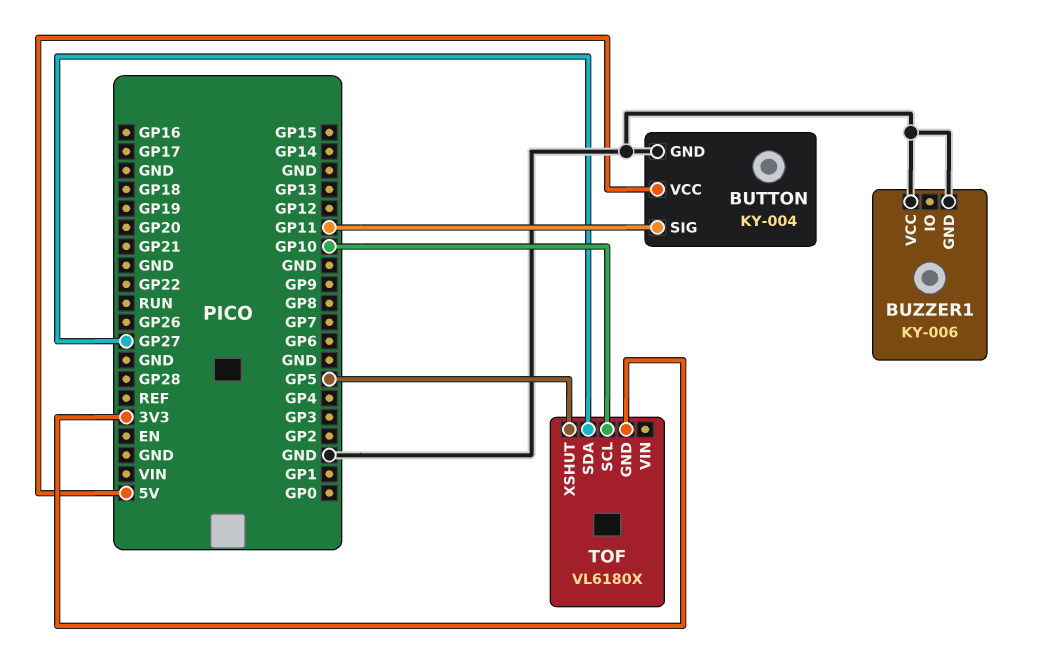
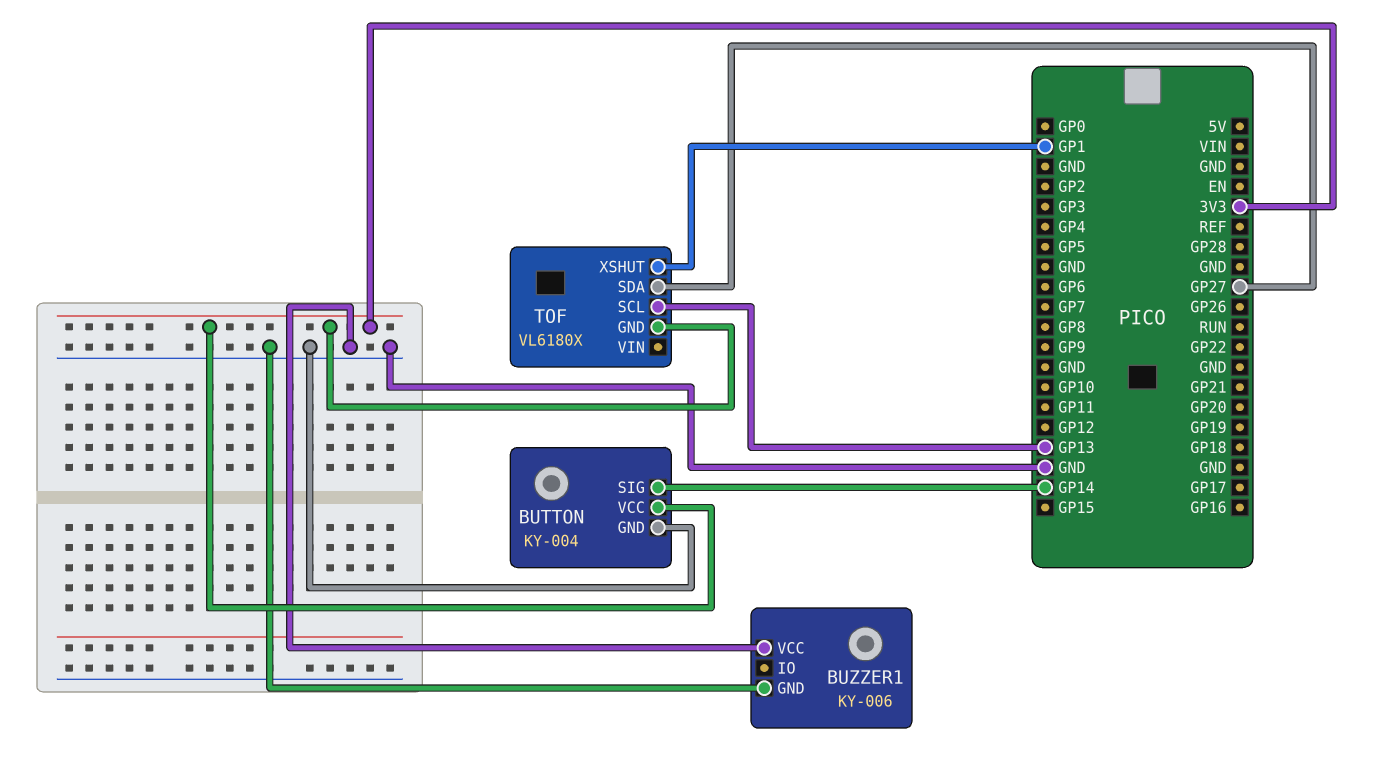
BUTTON pin SIG: GP11 -> GP14
BUTTON pin VCC: 5V -> 3V3
TOF pin SCL: GP10 -> GP13
TOF pin XSHUT: GP5 -> GP1

